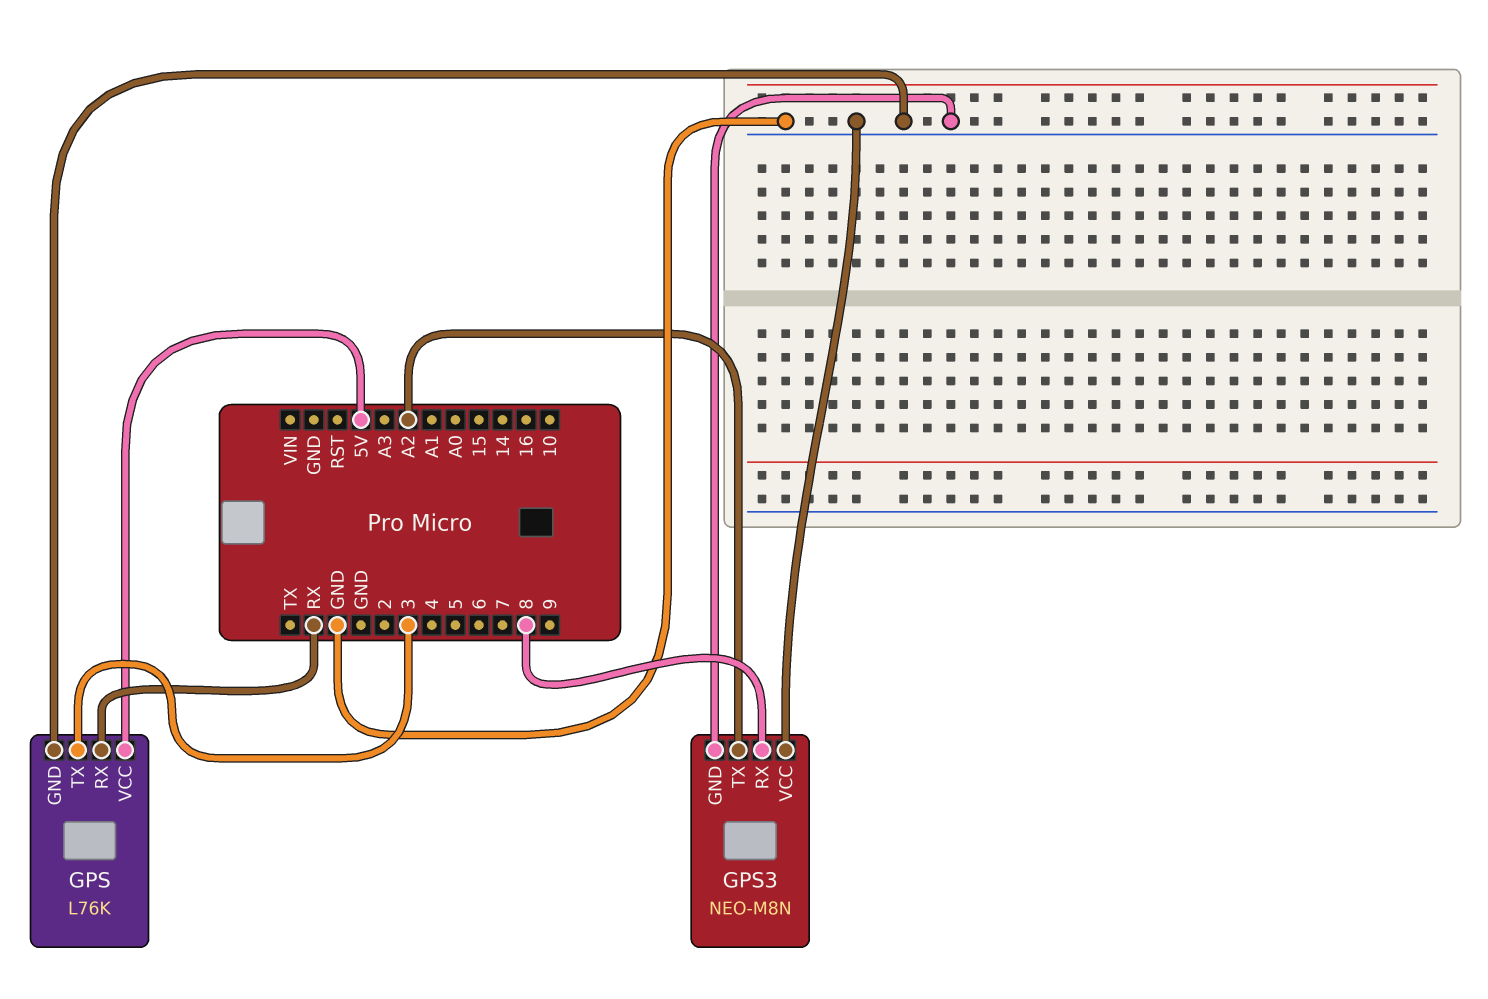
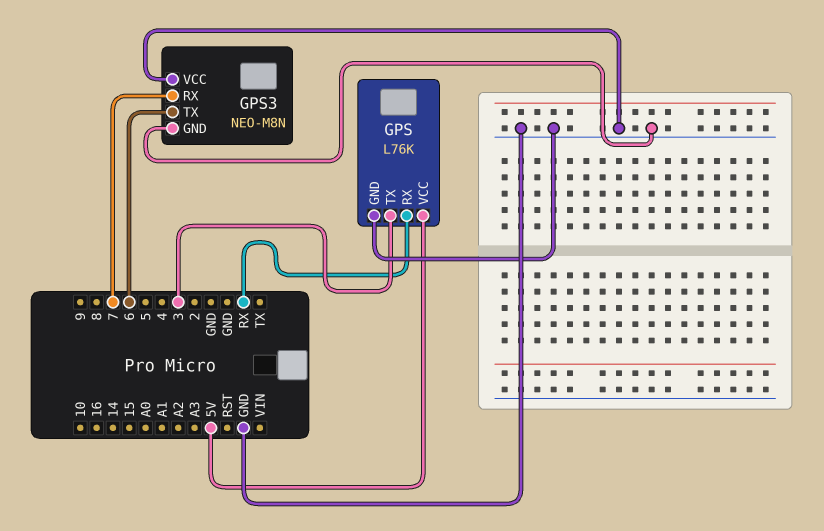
GPS3 pin RX: 8 -> 7
GPS3 pin TX: A2 -> 6

